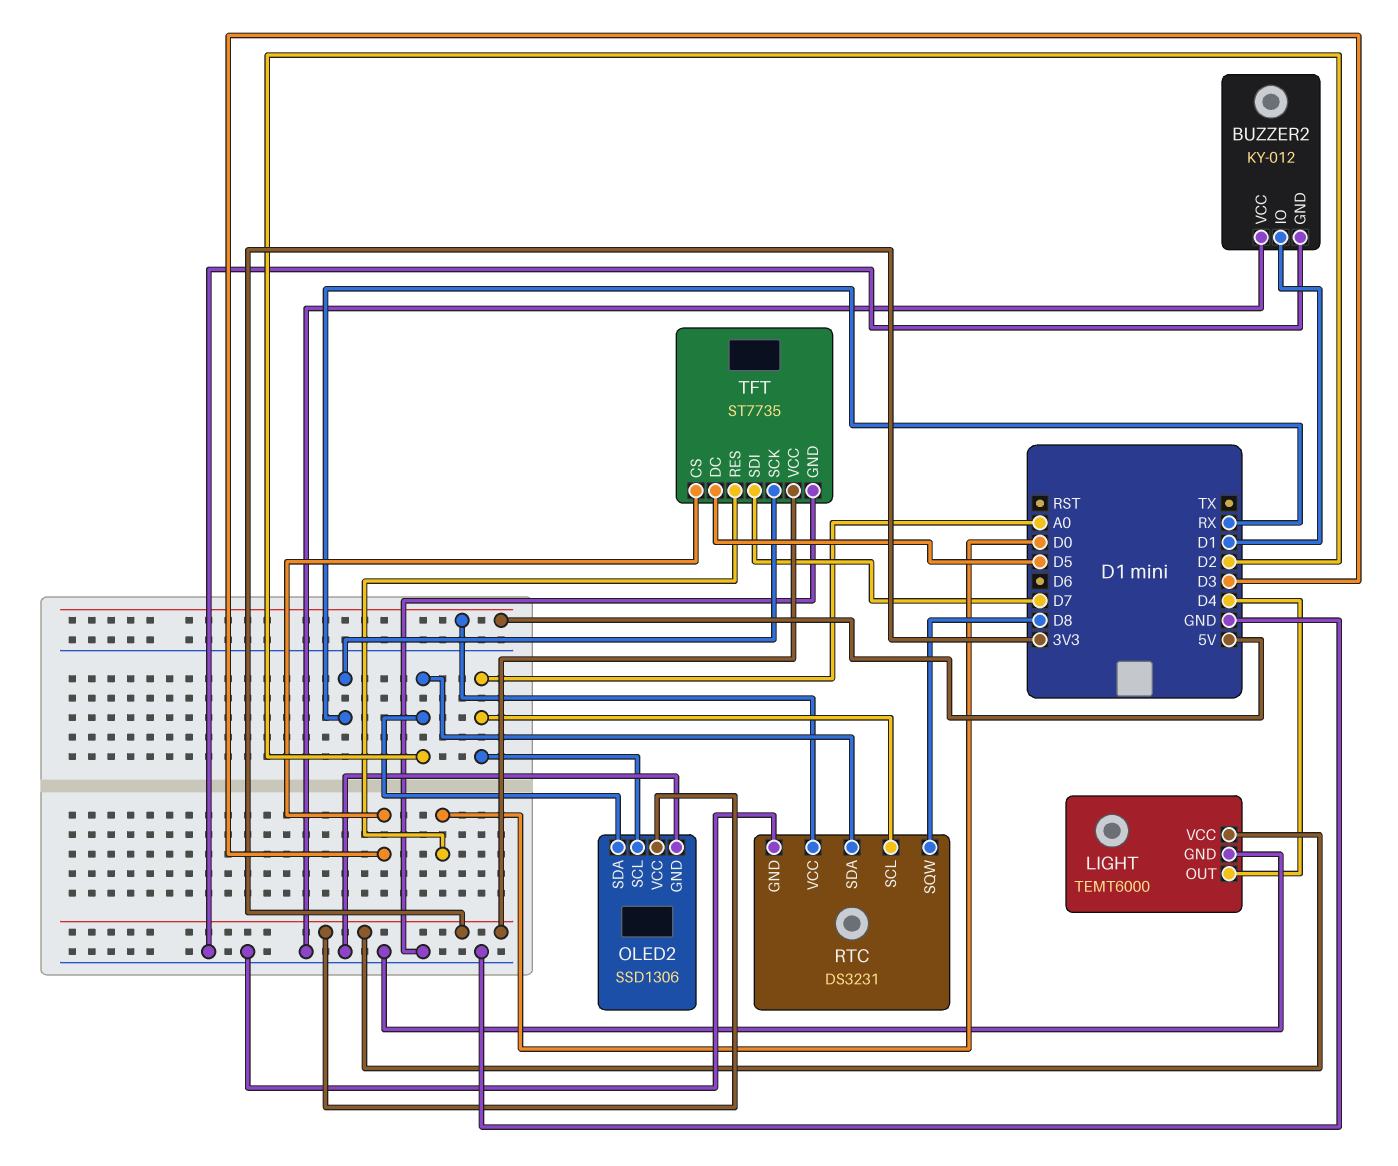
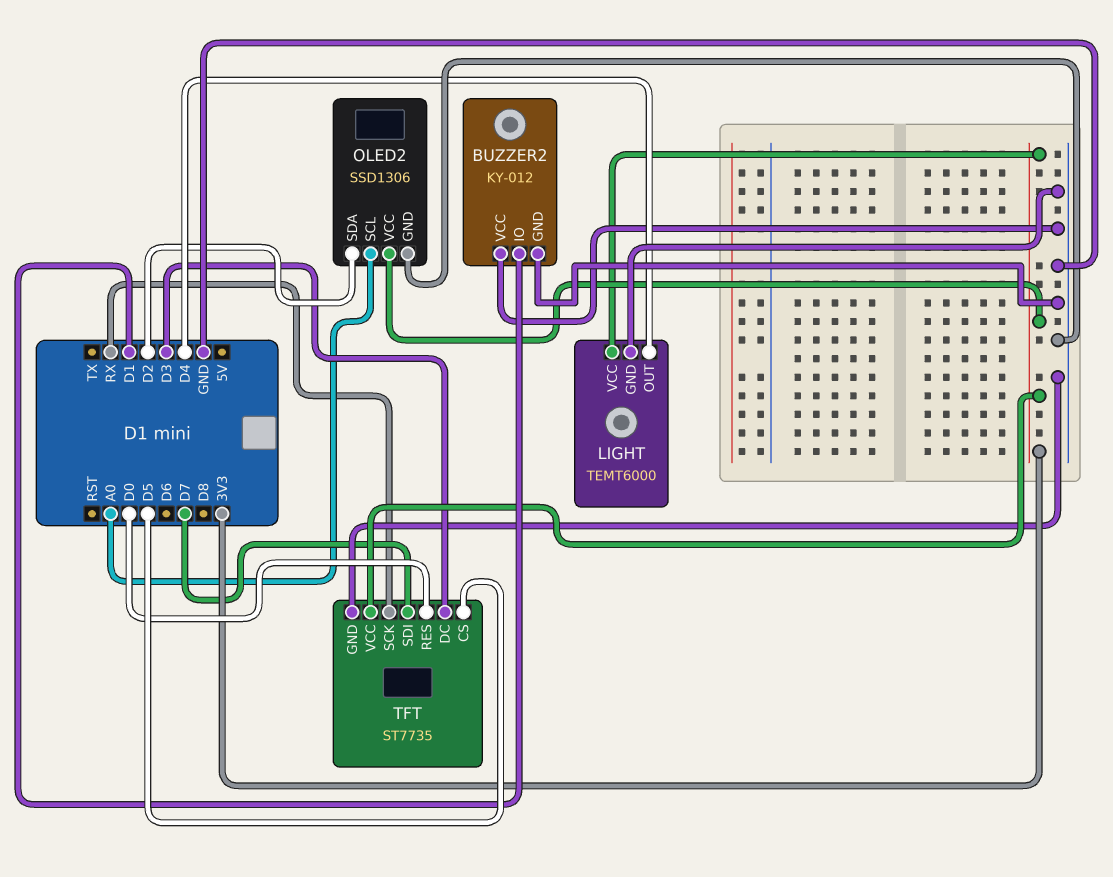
RTC: DS3231 -> none
RTC pin GND: GND -> none
RTC pin SCL: A0 -> none
RTC pin SDA: D2 -> none
RTC pin SQW: D8 -> none
RTC pin VCC: 5V -> none
TFT pin CS: D3 -> D5
TFT pin DC: D5 -> D3

